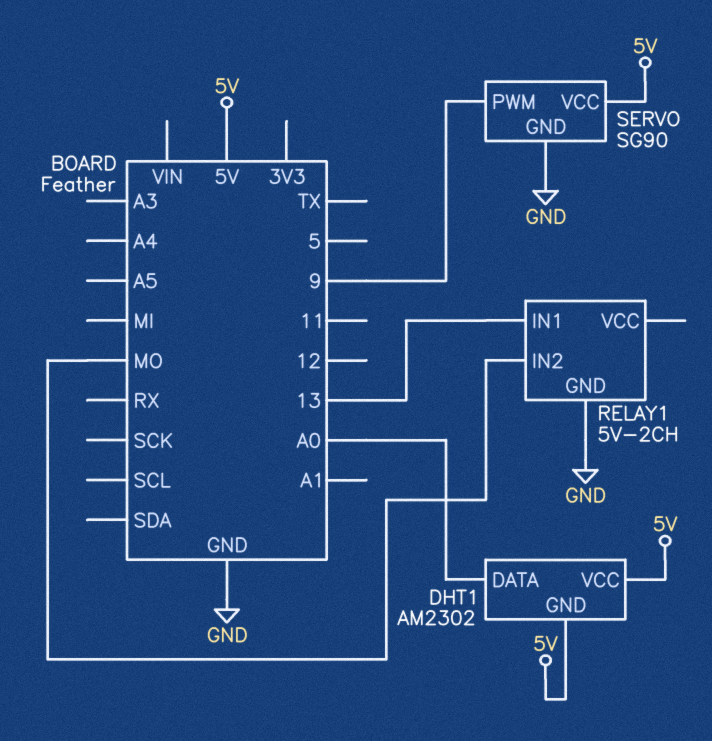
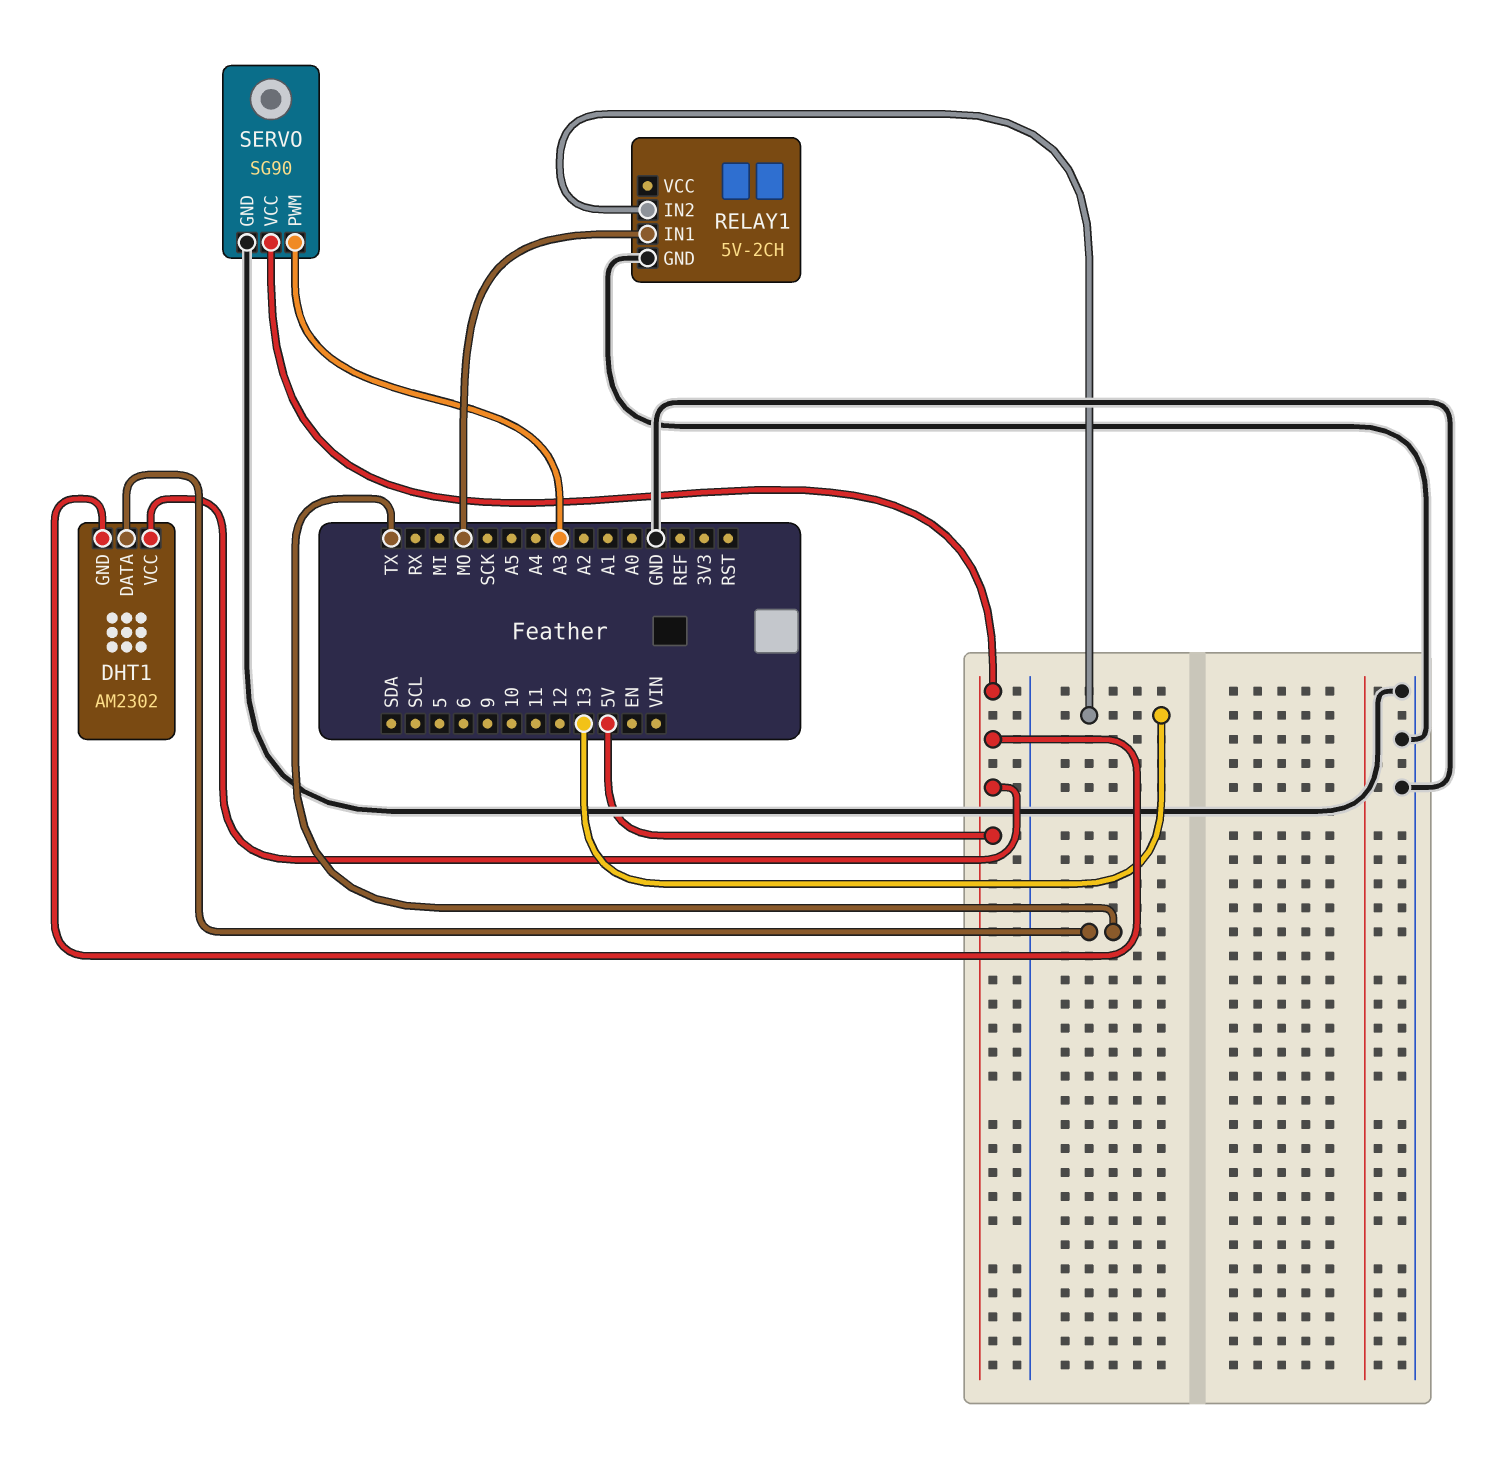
DHT1 pin DATA: A0 -> TX
RELAY1 pin IN1: 13 -> MO
RELAY1 pin IN2: MO -> 13
SERVO pin PWM: 9 -> A3

